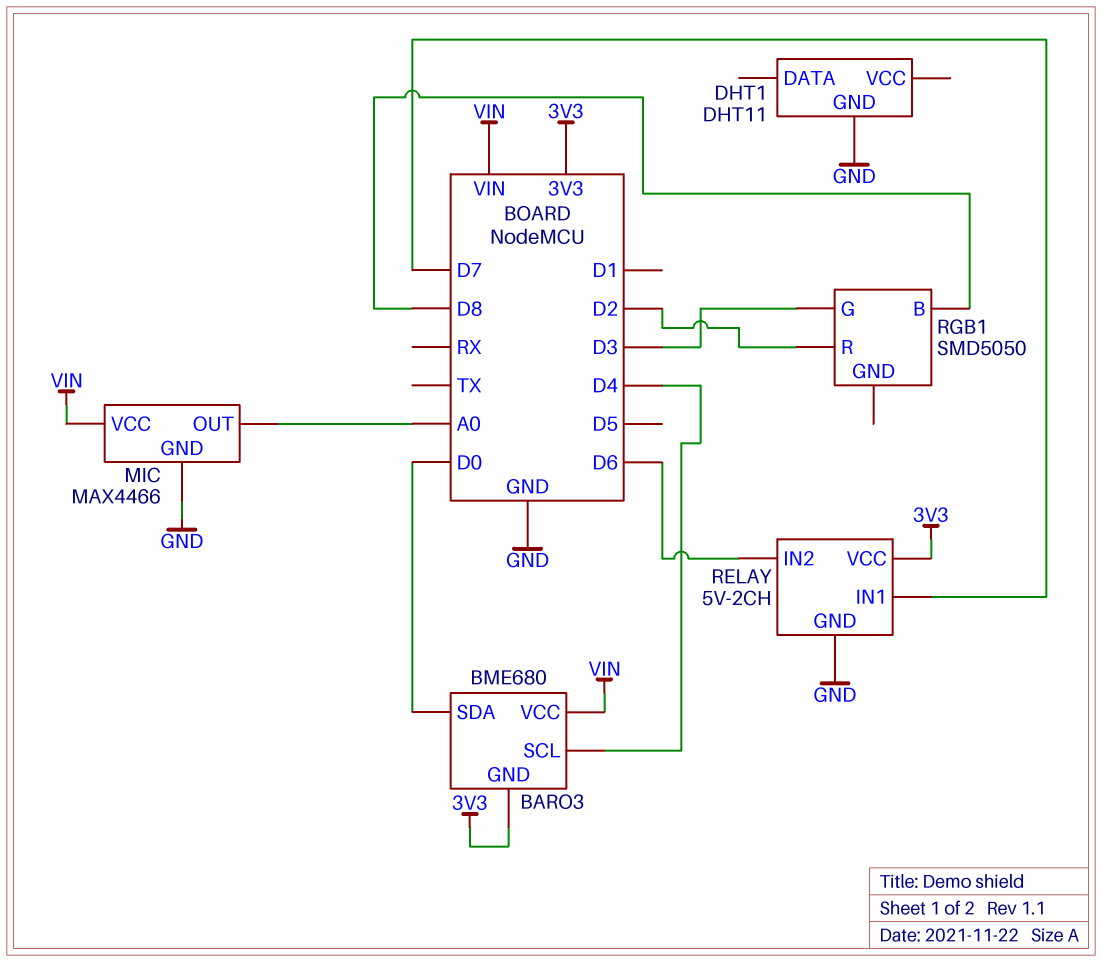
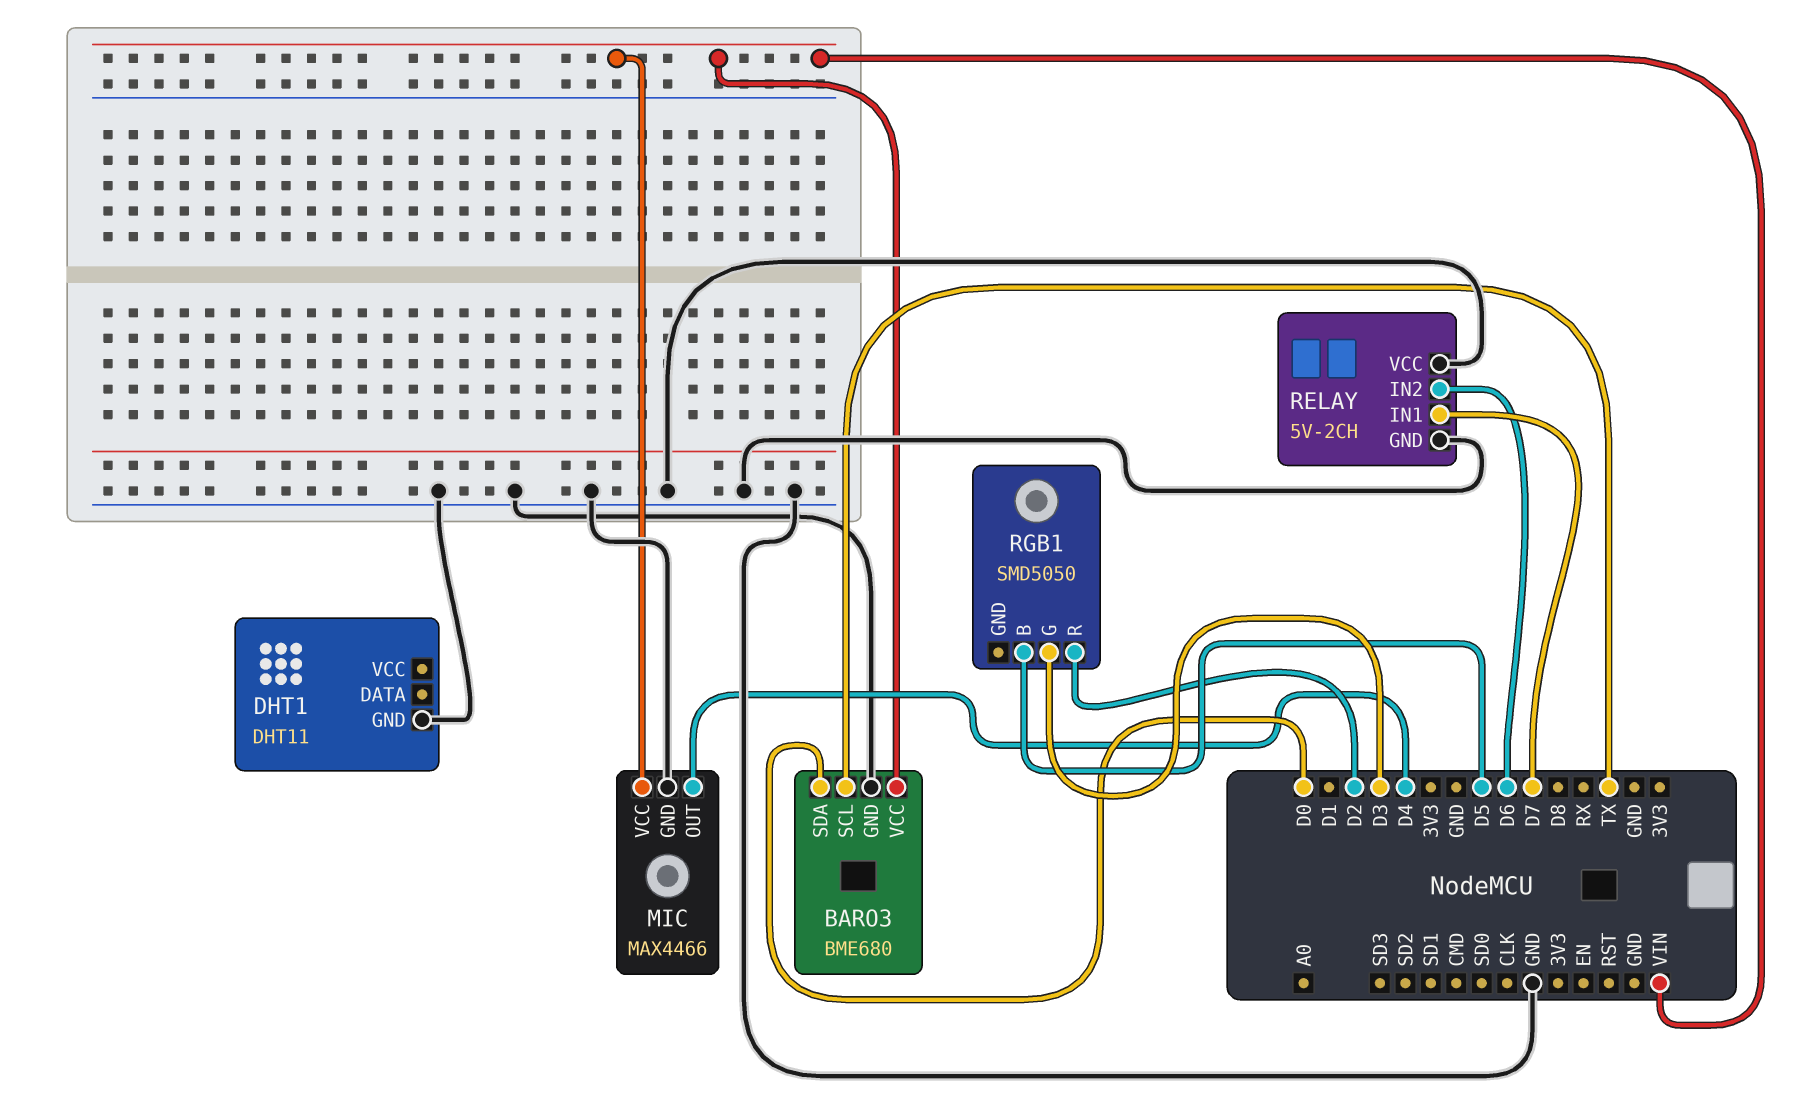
BARO3 pin GND: 3V3 -> GND
BARO3 pin SCL: D4 -> TX
MIC pin OUT: A0 -> D4
RELAY pin VCC: 3V3 -> GND
RGB1 pin B: D8 -> D5

